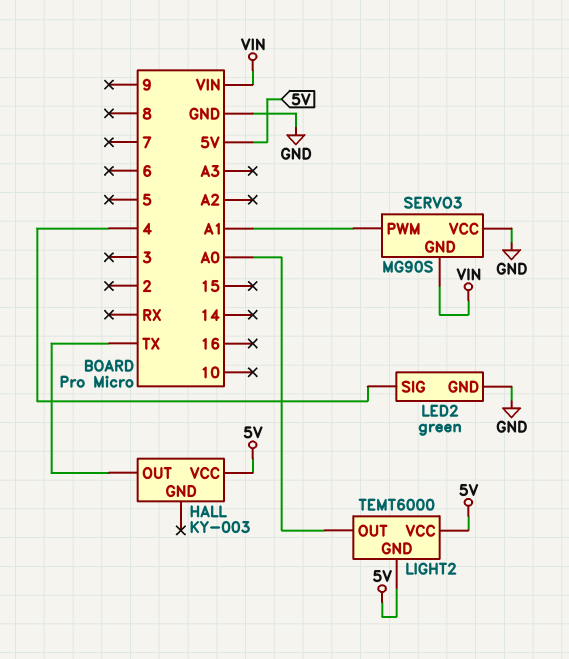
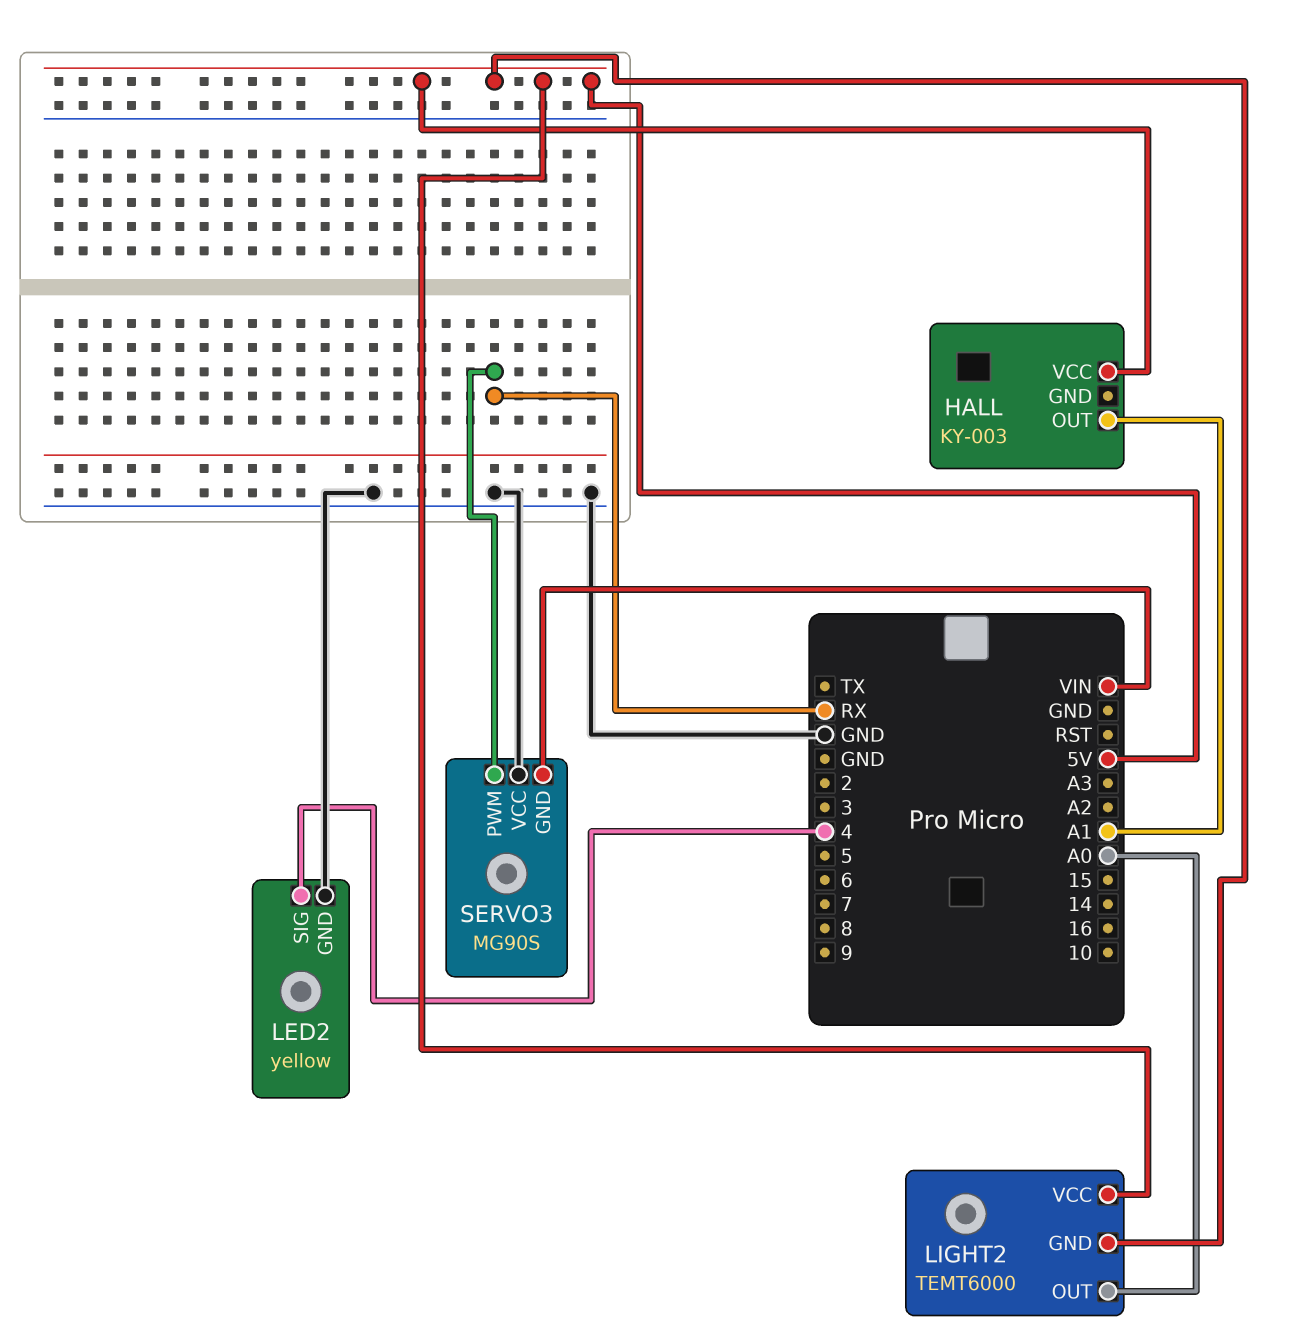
HALL pin OUT: TX -> A1
LED2: green -> yellow
SERVO3 pin PWM: A1 -> RX

